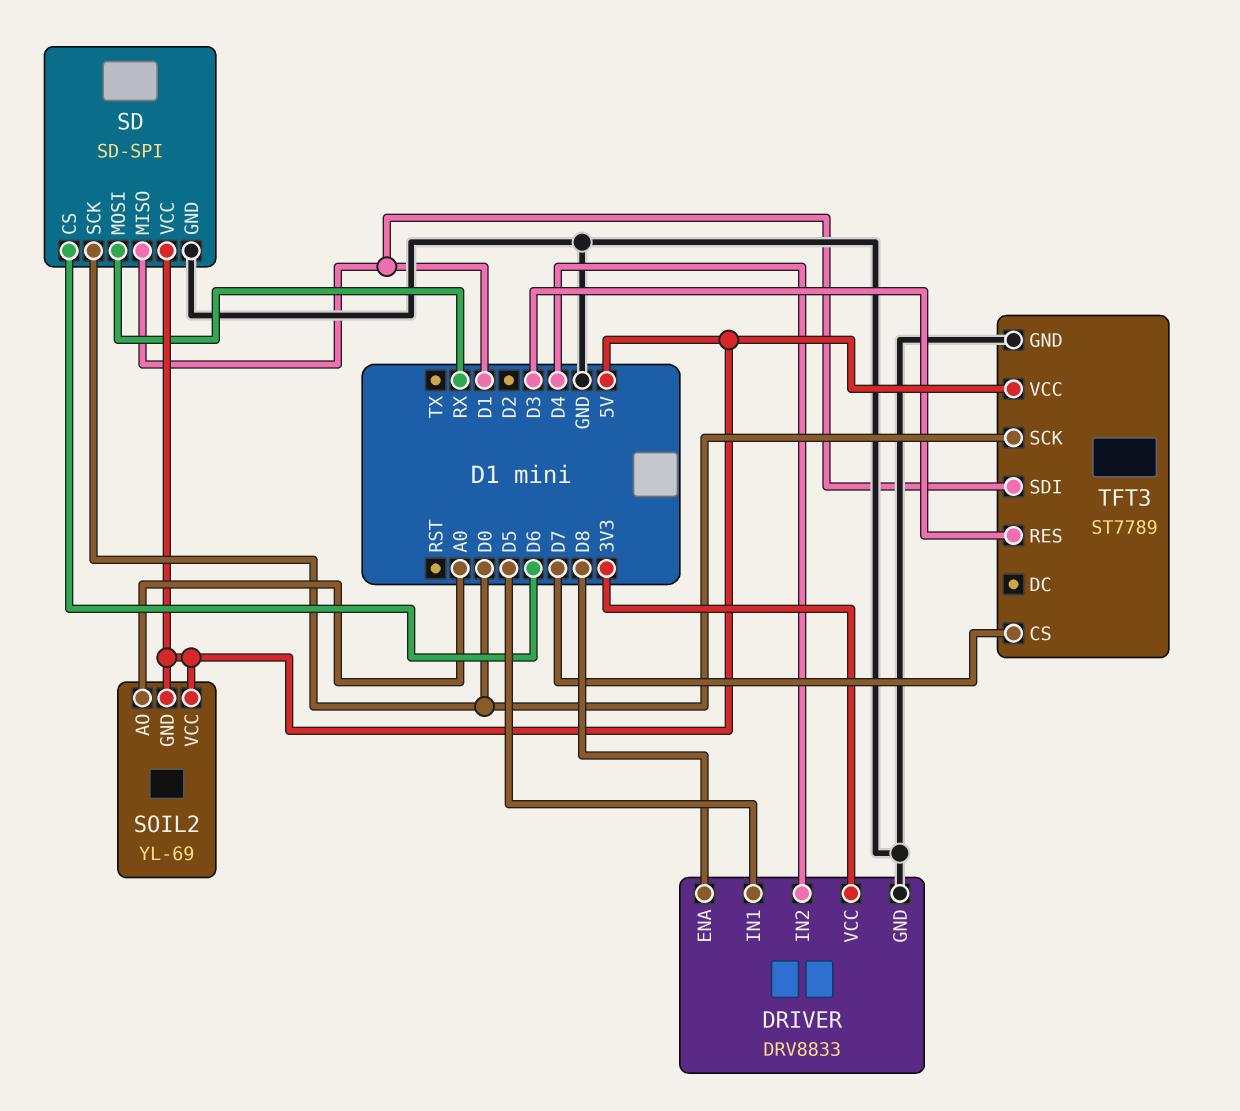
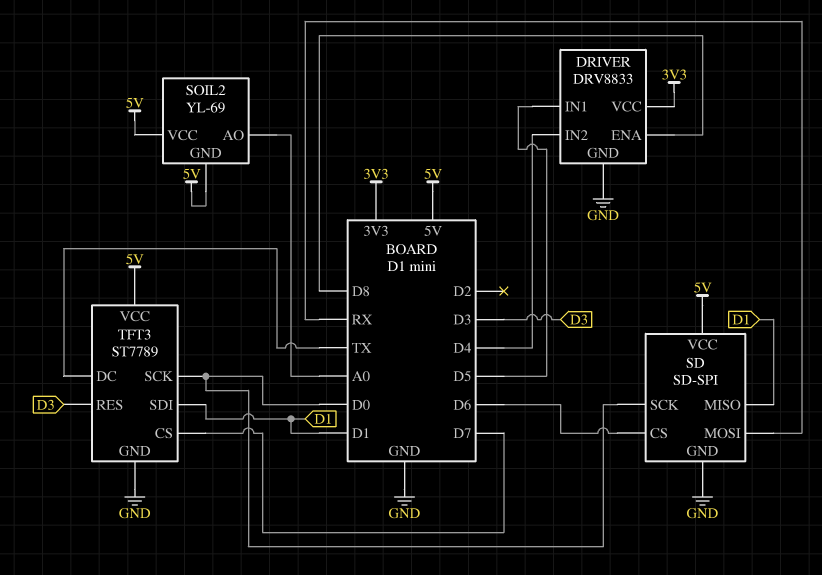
TFT3 pin DC: none -> TX

